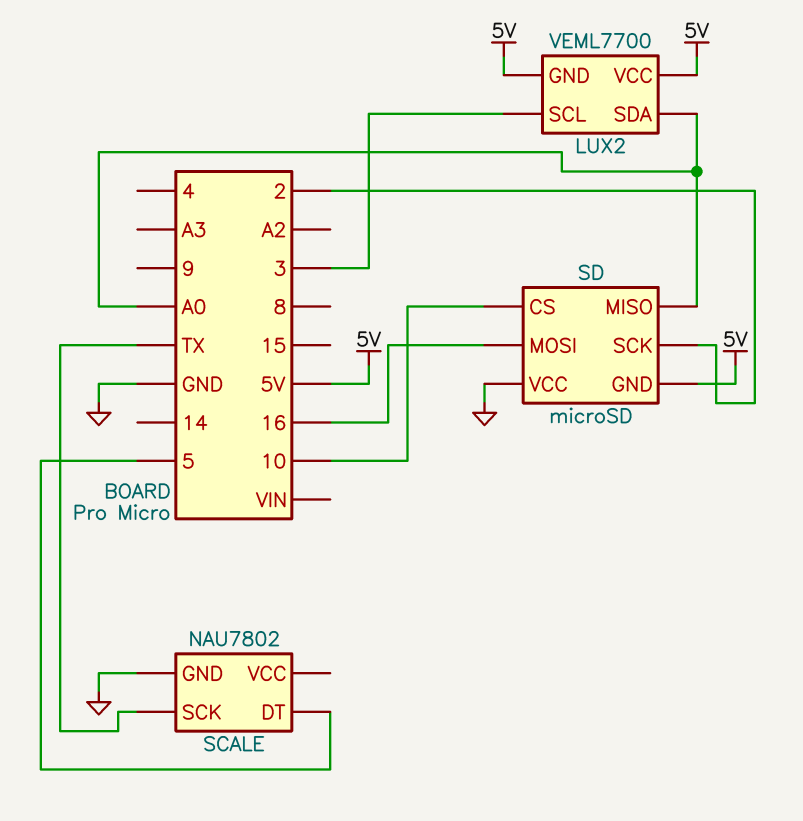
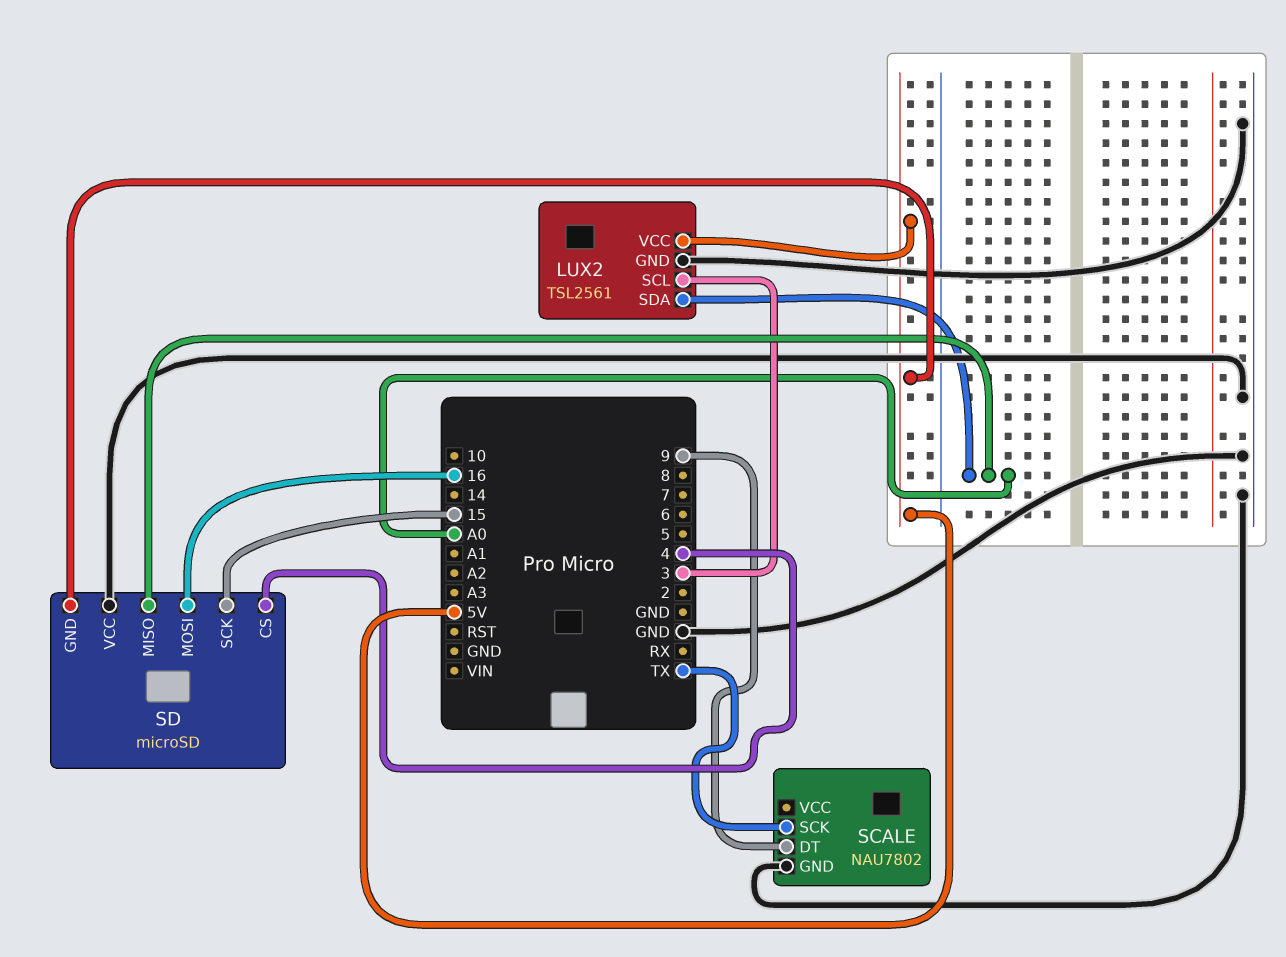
LUX2: VEML7700 -> TSL2561
LUX2 pin GND: 5V -> GND
SCALE pin DT: 5 -> 9
SD pin CS: 10 -> 4
SD pin SCK: 2 -> 15

